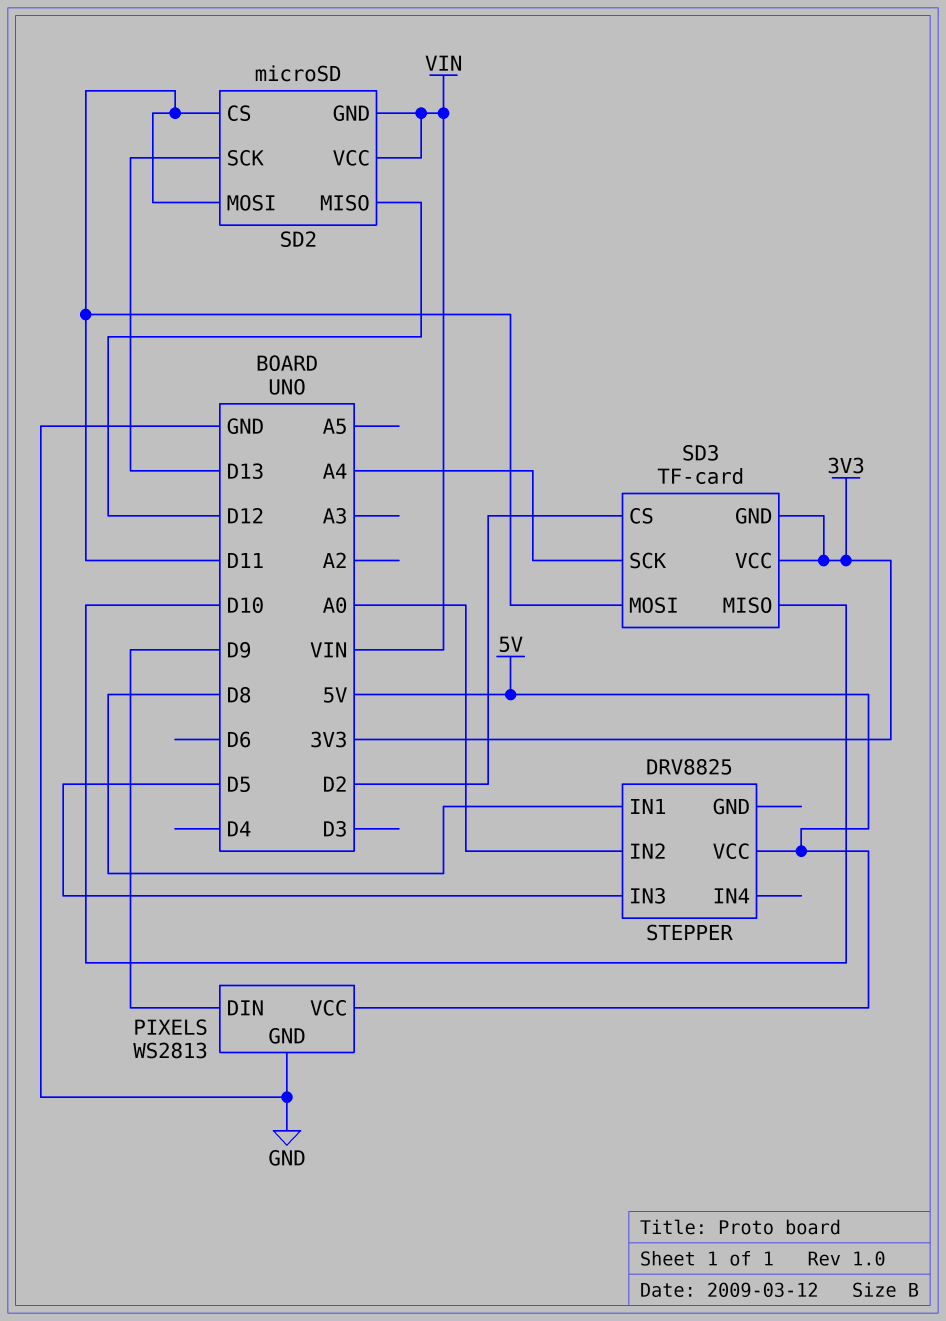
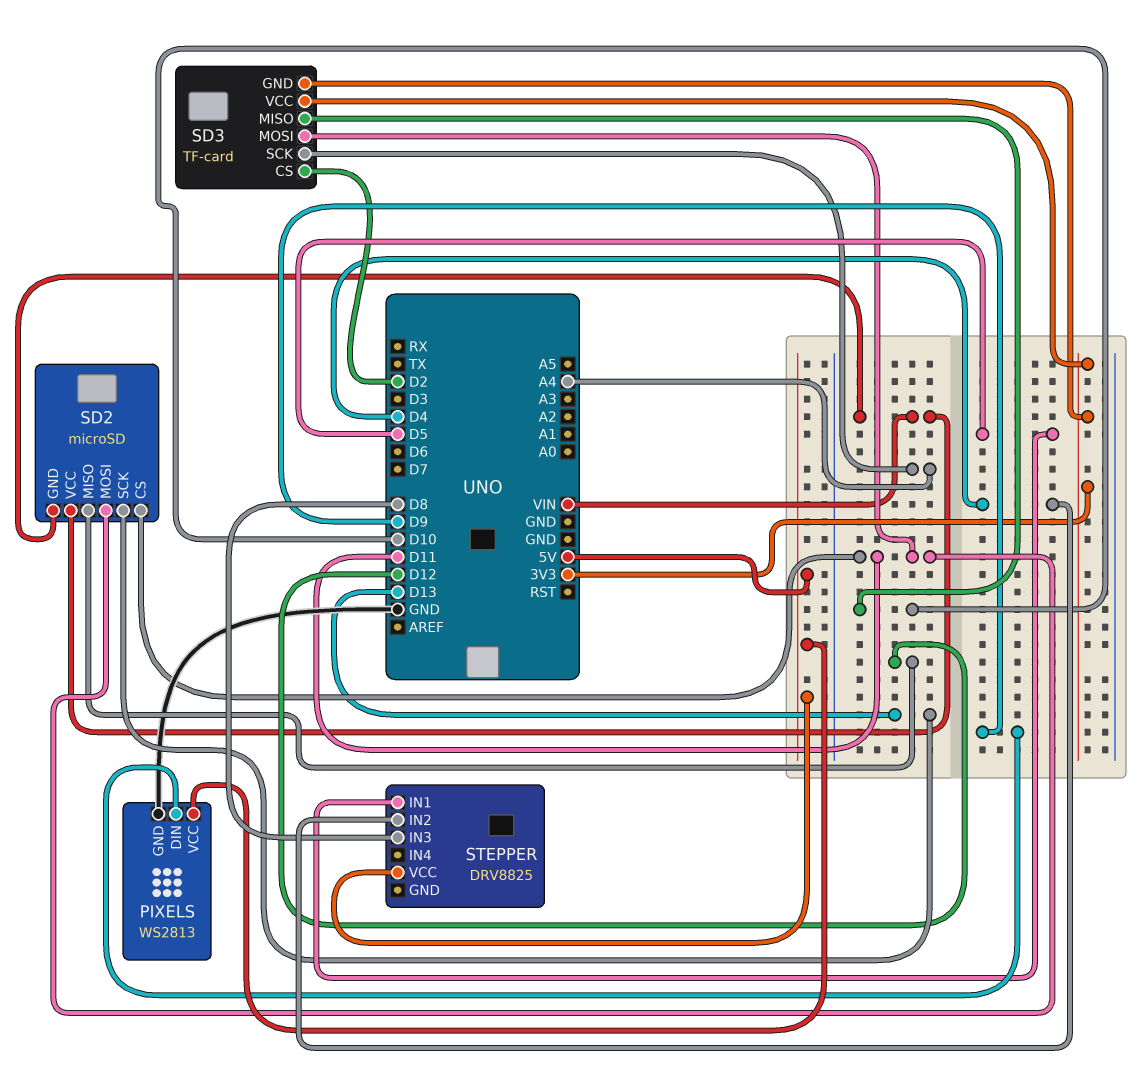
STEPPER pin IN1: D8 -> D5
STEPPER pin IN2: A0 -> D4
STEPPER pin IN3: D5 -> D8

